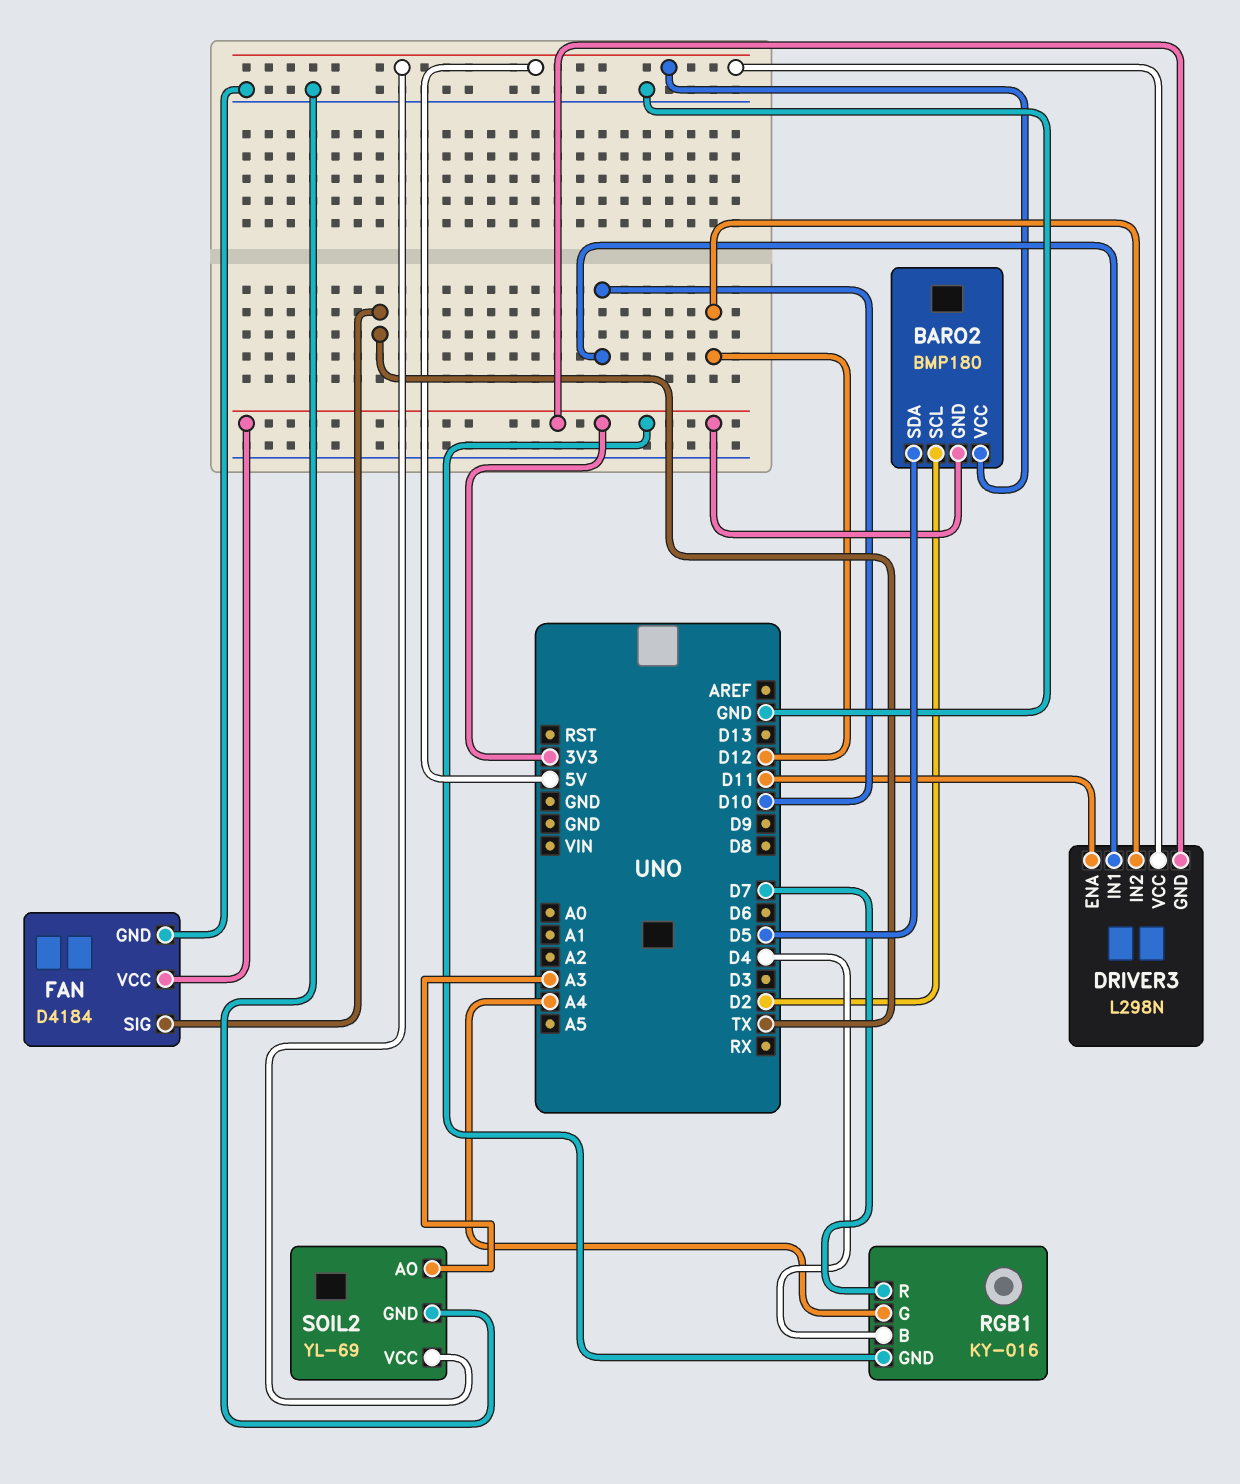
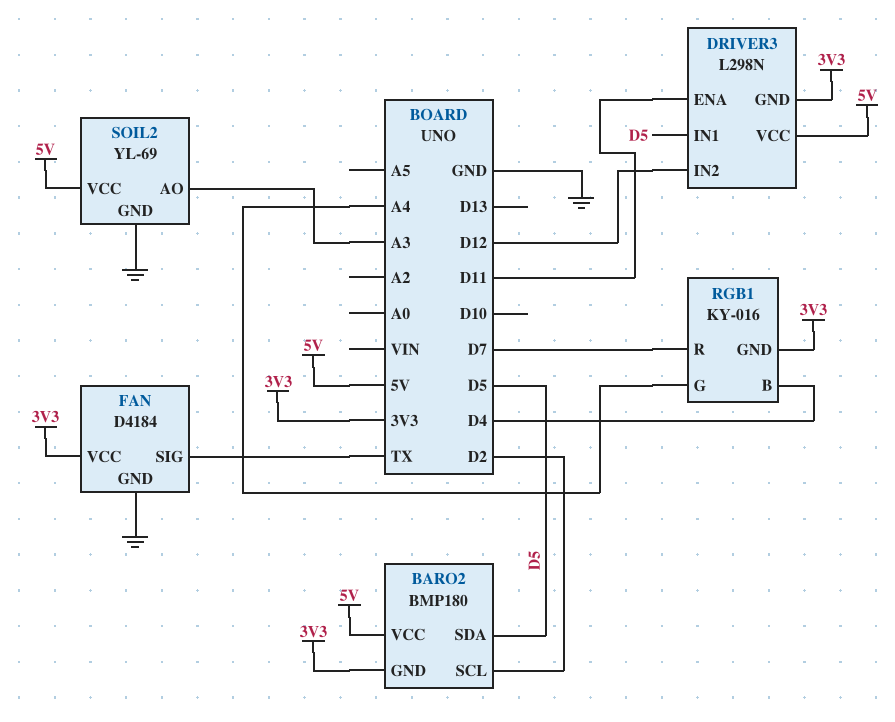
DRIVER3 pin IN1: D10 -> D5

